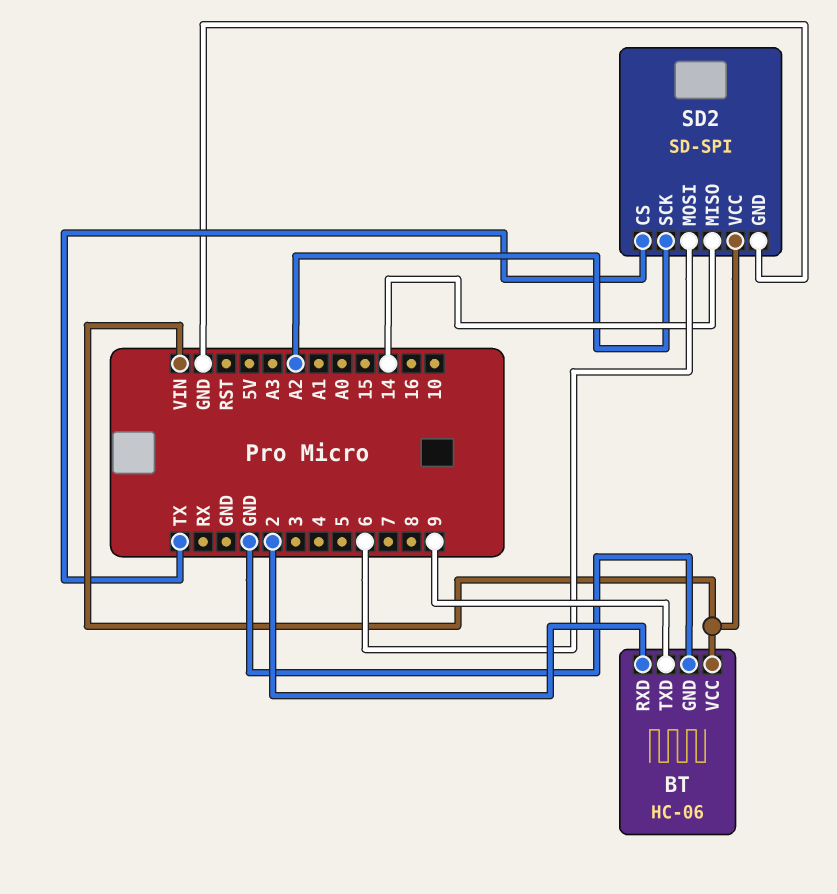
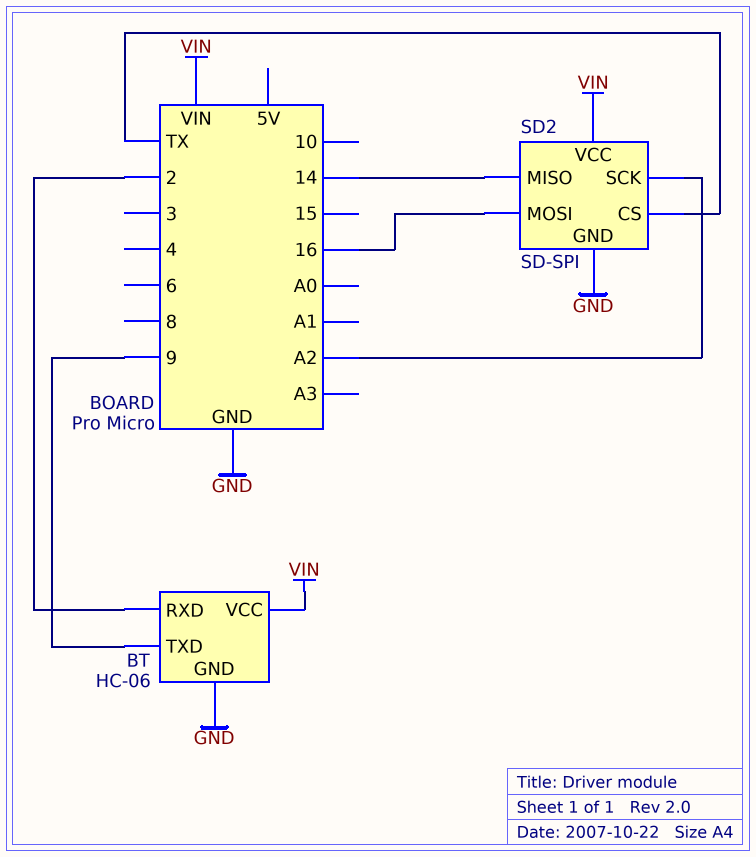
SD2 pin MOSI: 6 -> 16

